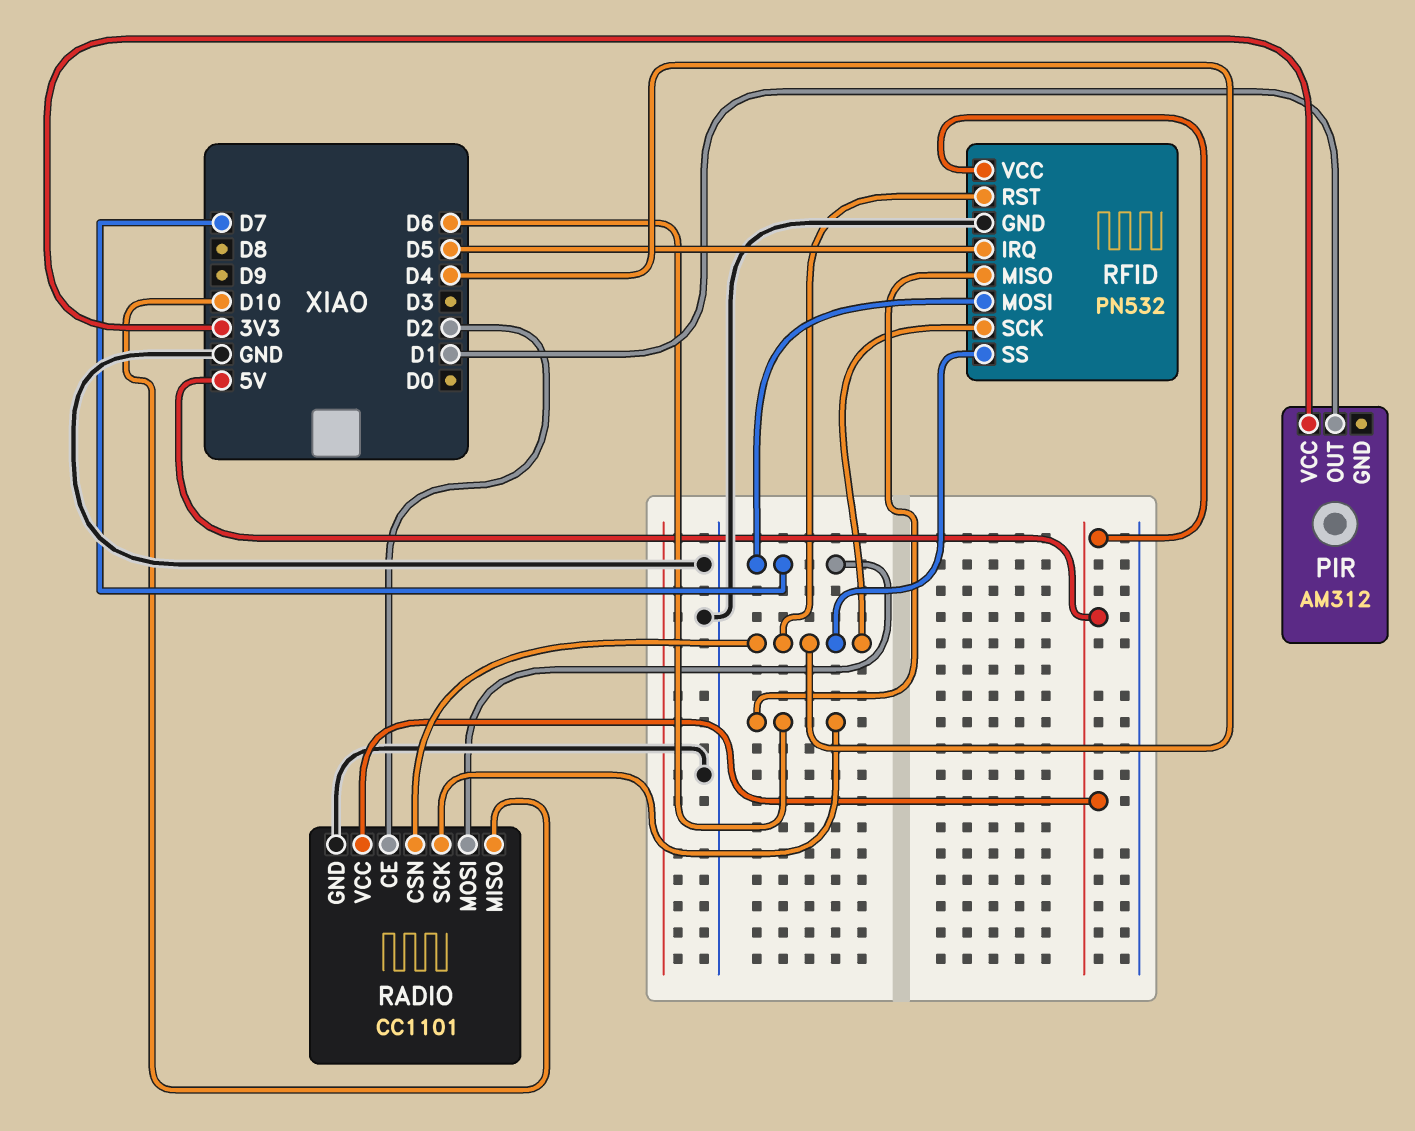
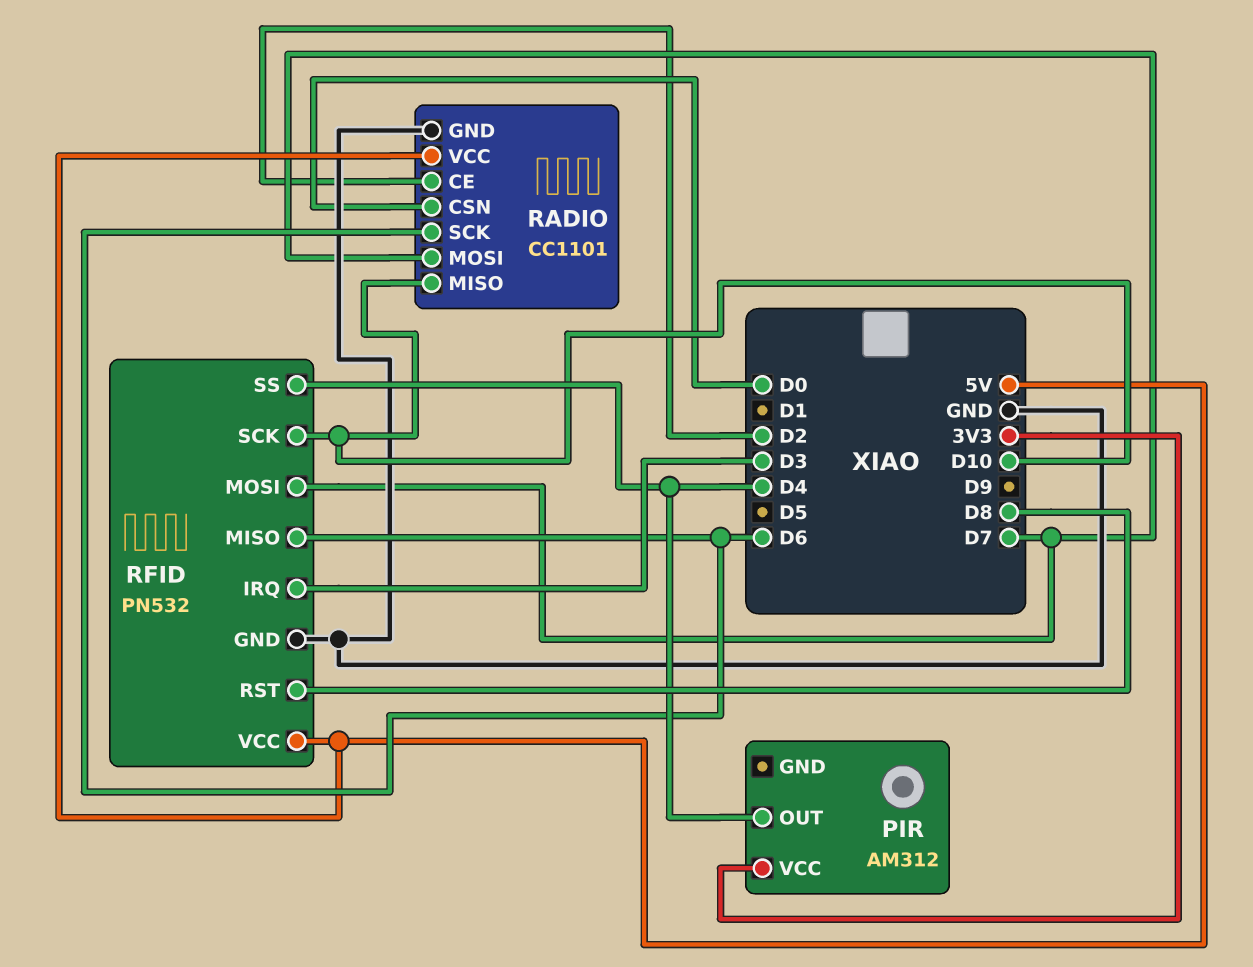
PIR pin OUT: D1 -> D4
RADIO pin CSN: D4 -> D0
RFID pin IRQ: D5 -> D3
RFID pin RST: D4 -> D8
RFID pin SCK: D4 -> D10

